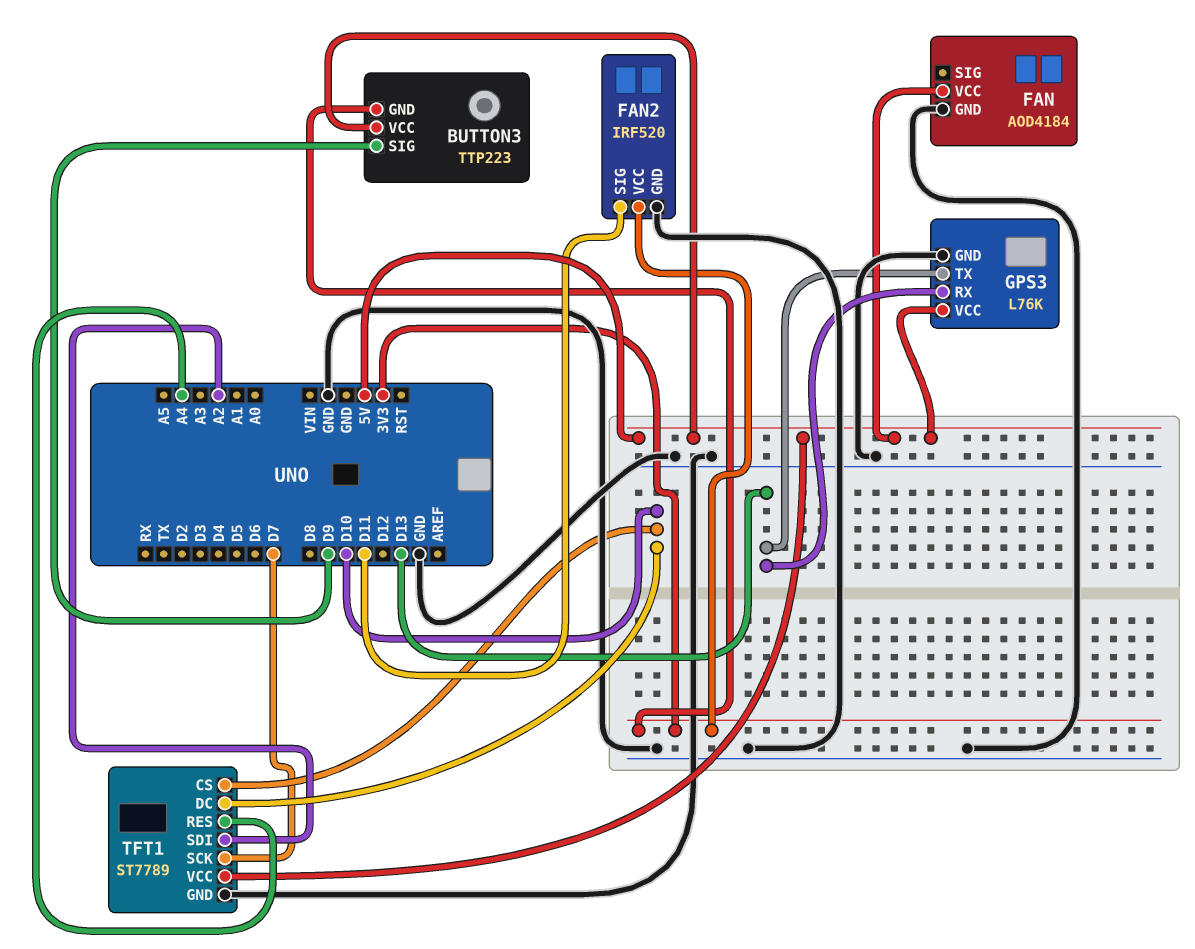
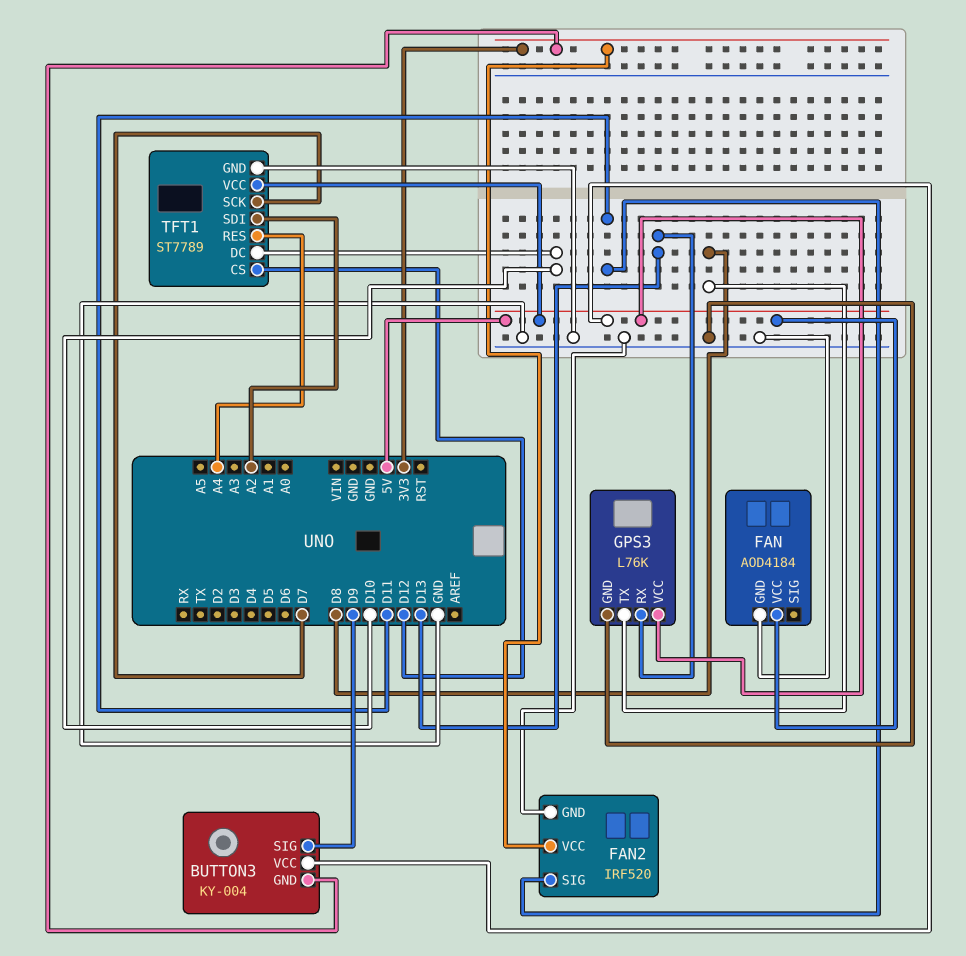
BUTTON3: TTP223 -> KY-004
GPS3 pin TX: D13 -> D8
TFT1 pin CS: D10 -> D12

